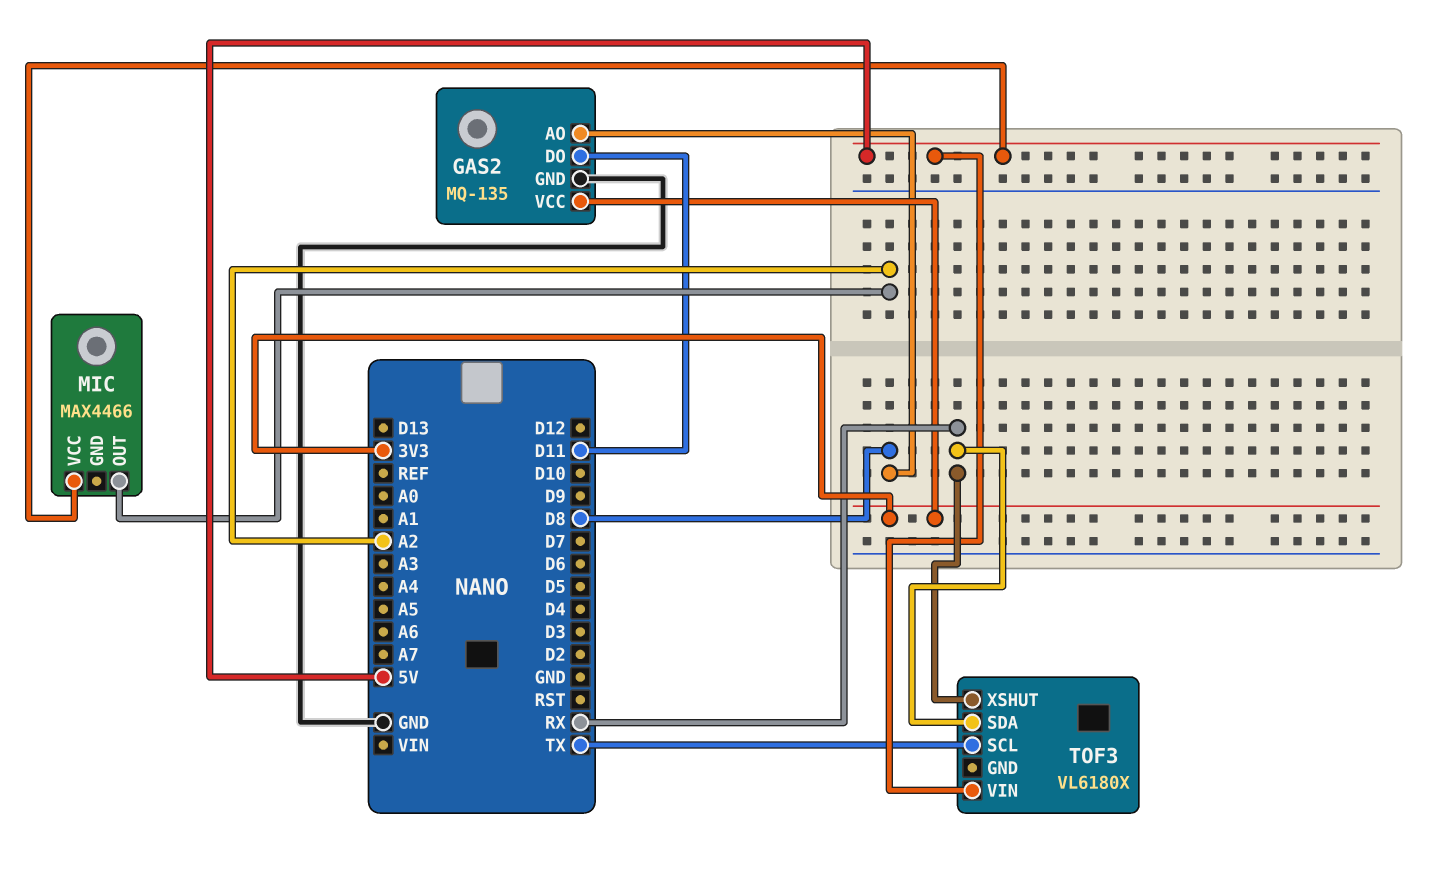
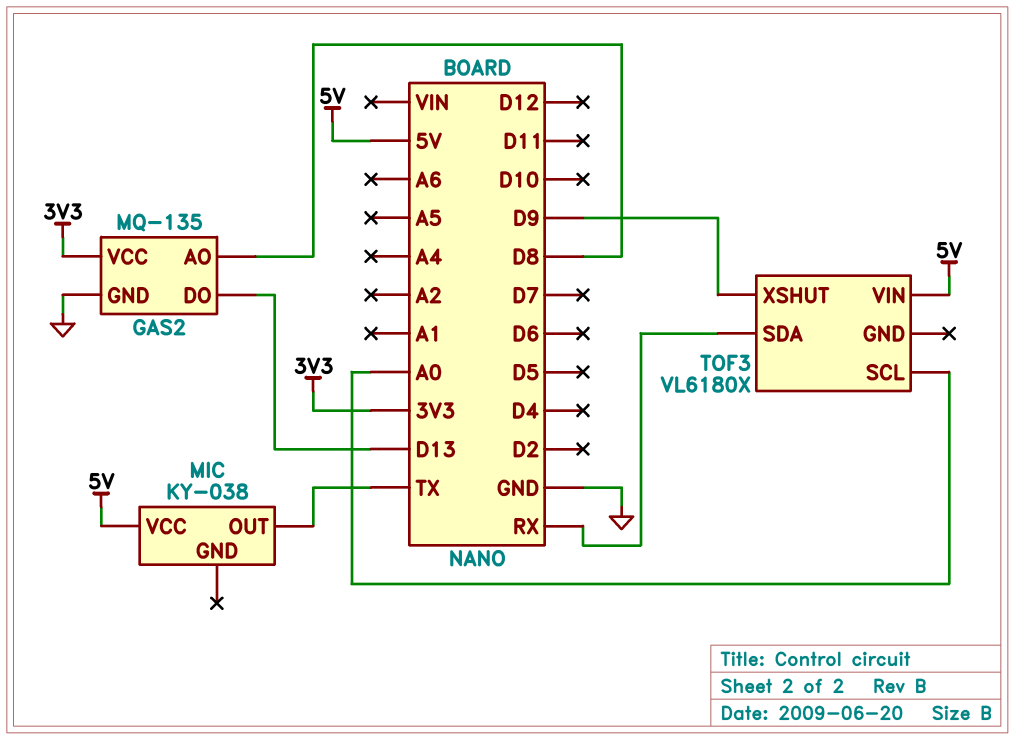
GAS2 pin DO: D11 -> D13
MIC: MAX4466 -> KY-038
MIC pin OUT: A2 -> TX
TOF3 pin SCL: TX -> A0
TOF3 pin XSHUT: RX -> D9

